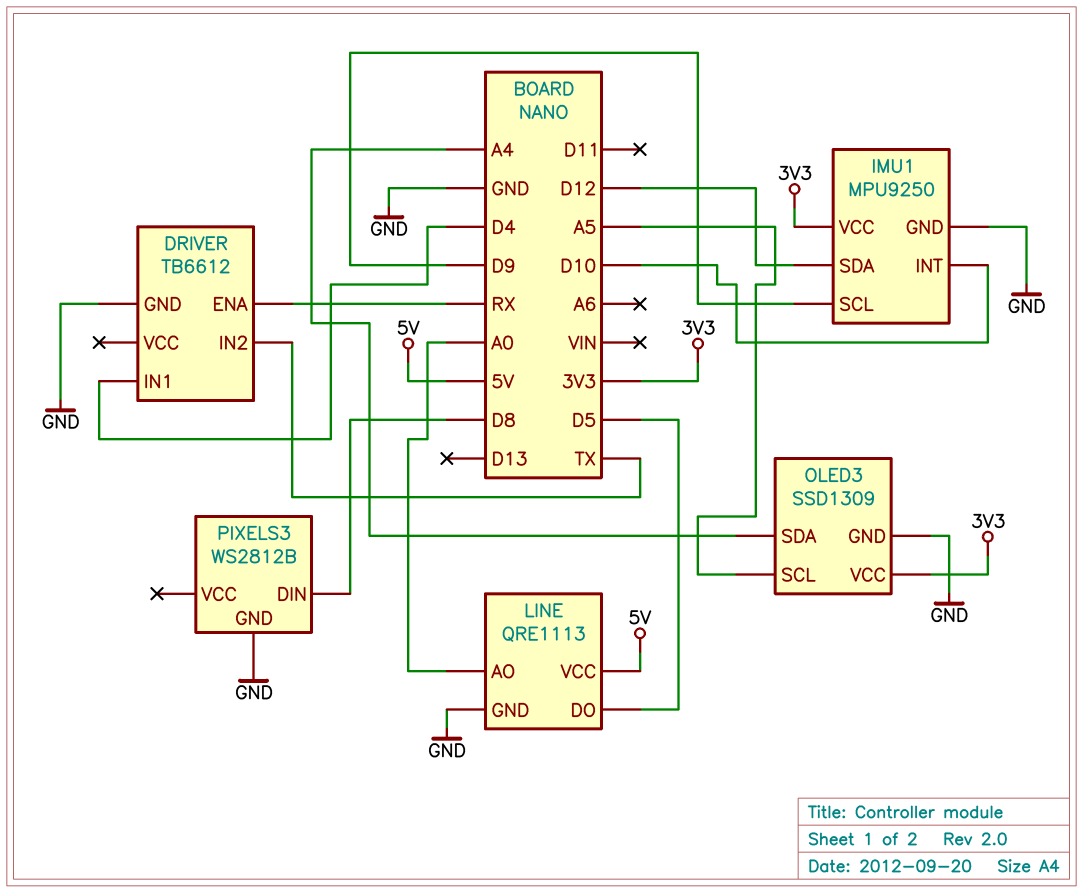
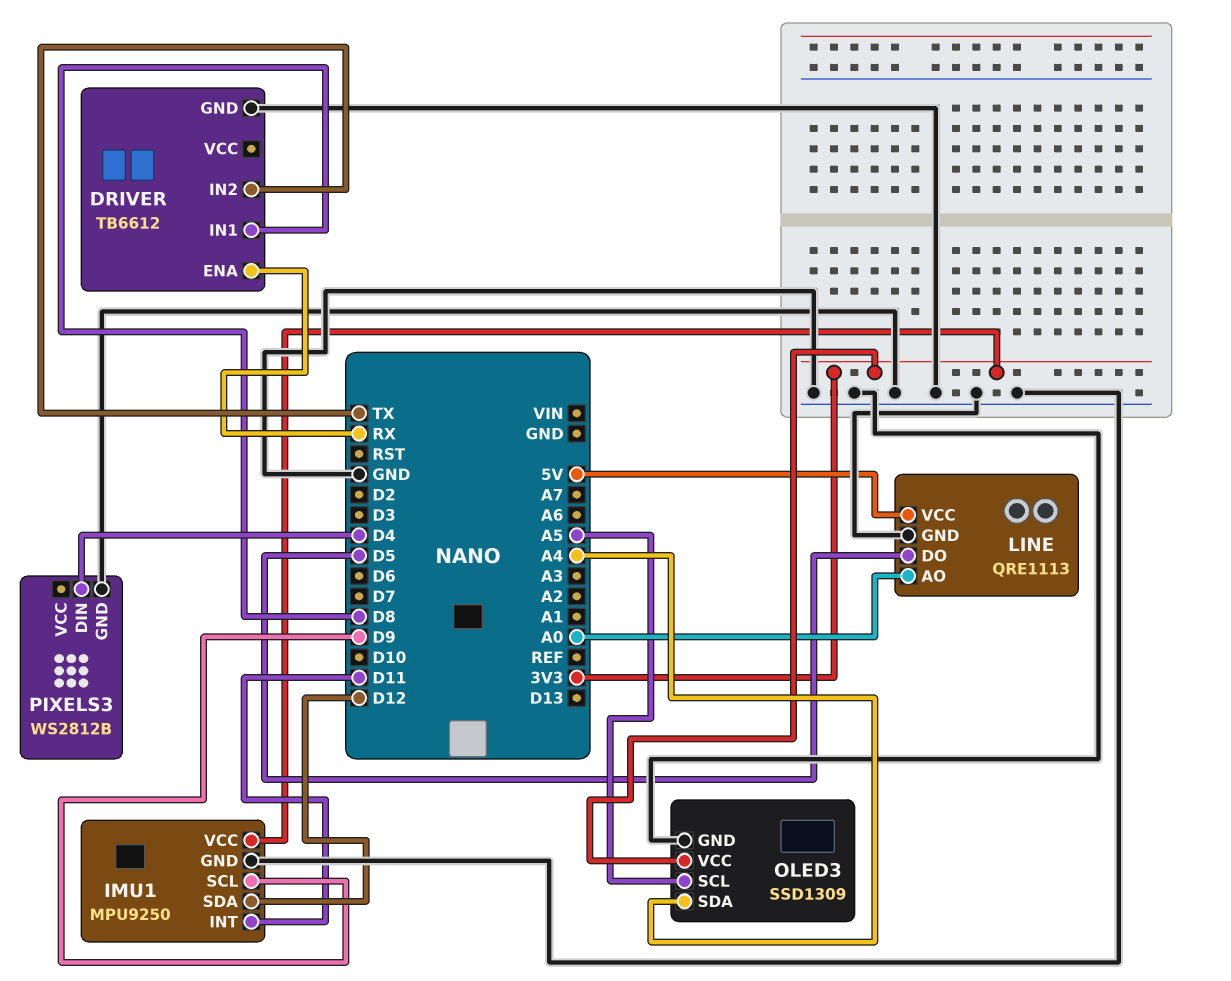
DRIVER pin IN1: D4 -> D8
IMU1 pin INT: D10 -> D11
PIXELS3 pin DIN: D8 -> D4

